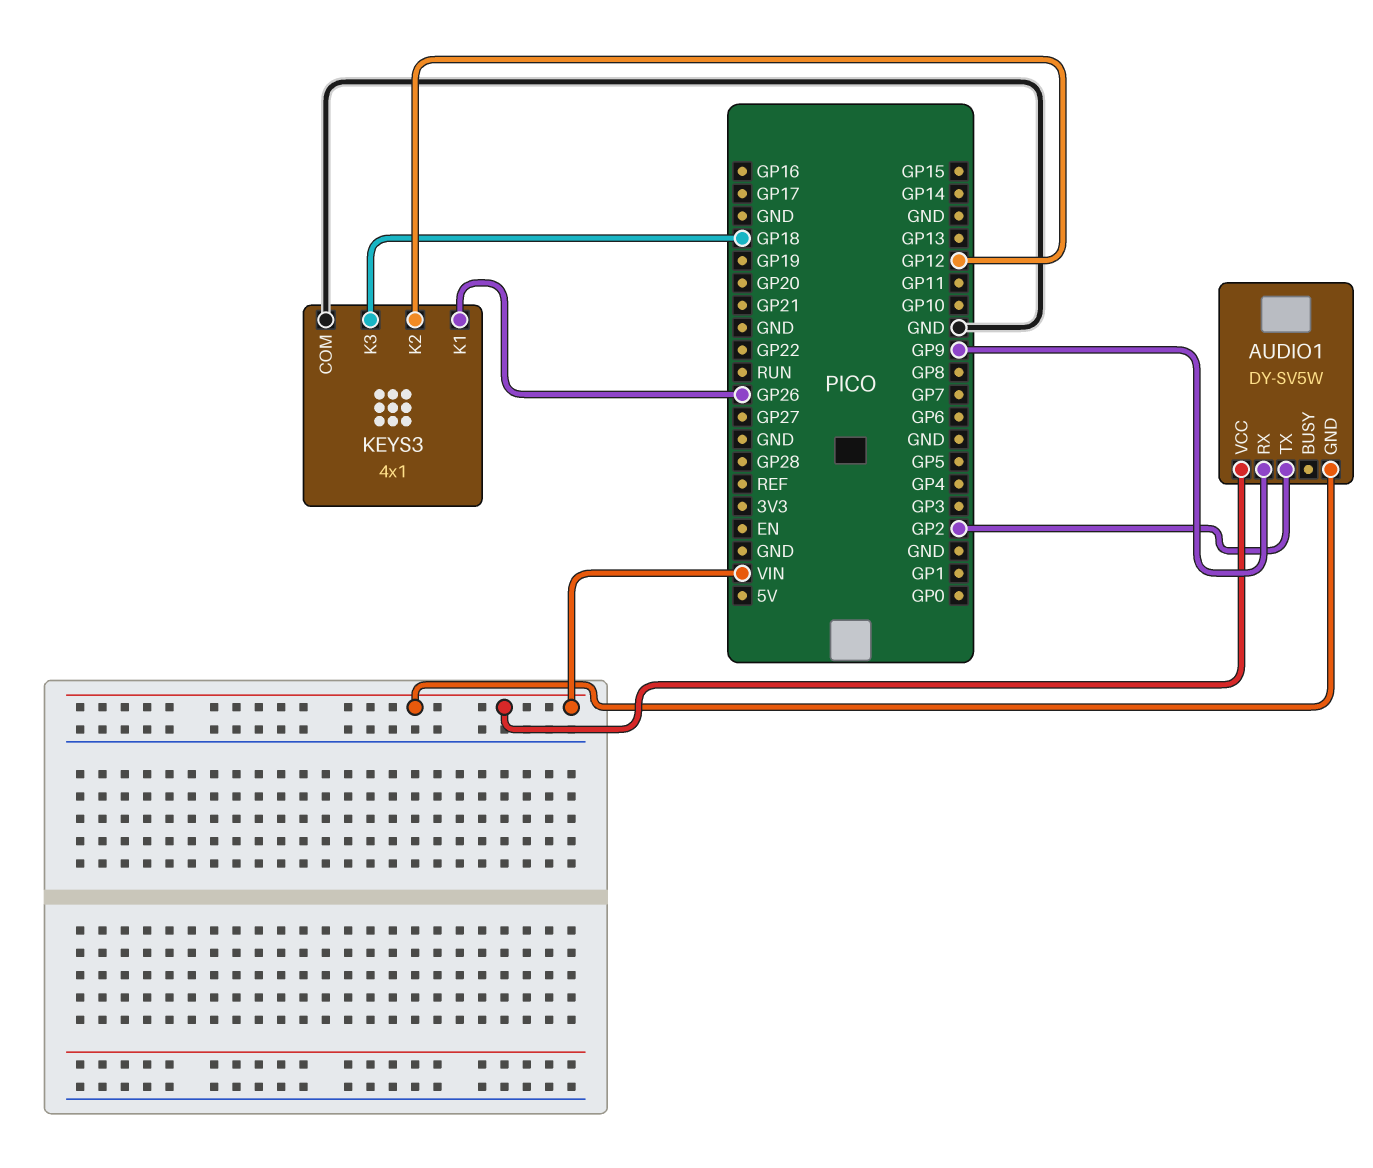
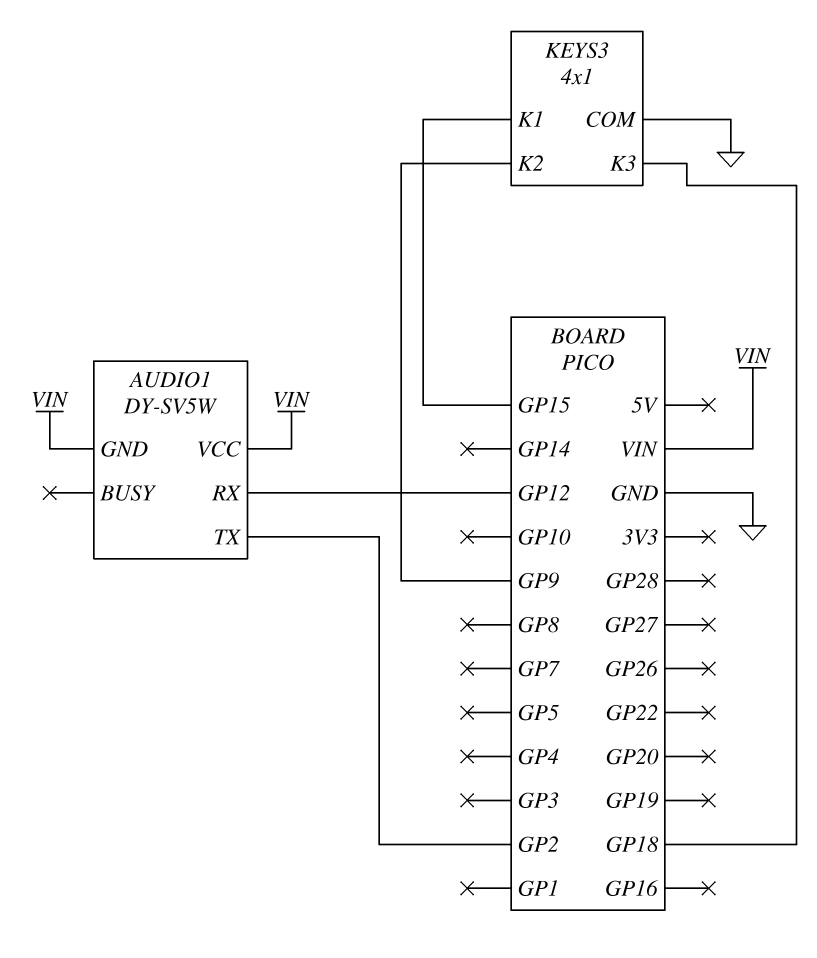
AUDIO1 pin RX: GP9 -> GP12
KEYS3 pin K1: GP26 -> GP15
KEYS3 pin K2: GP12 -> GP9

